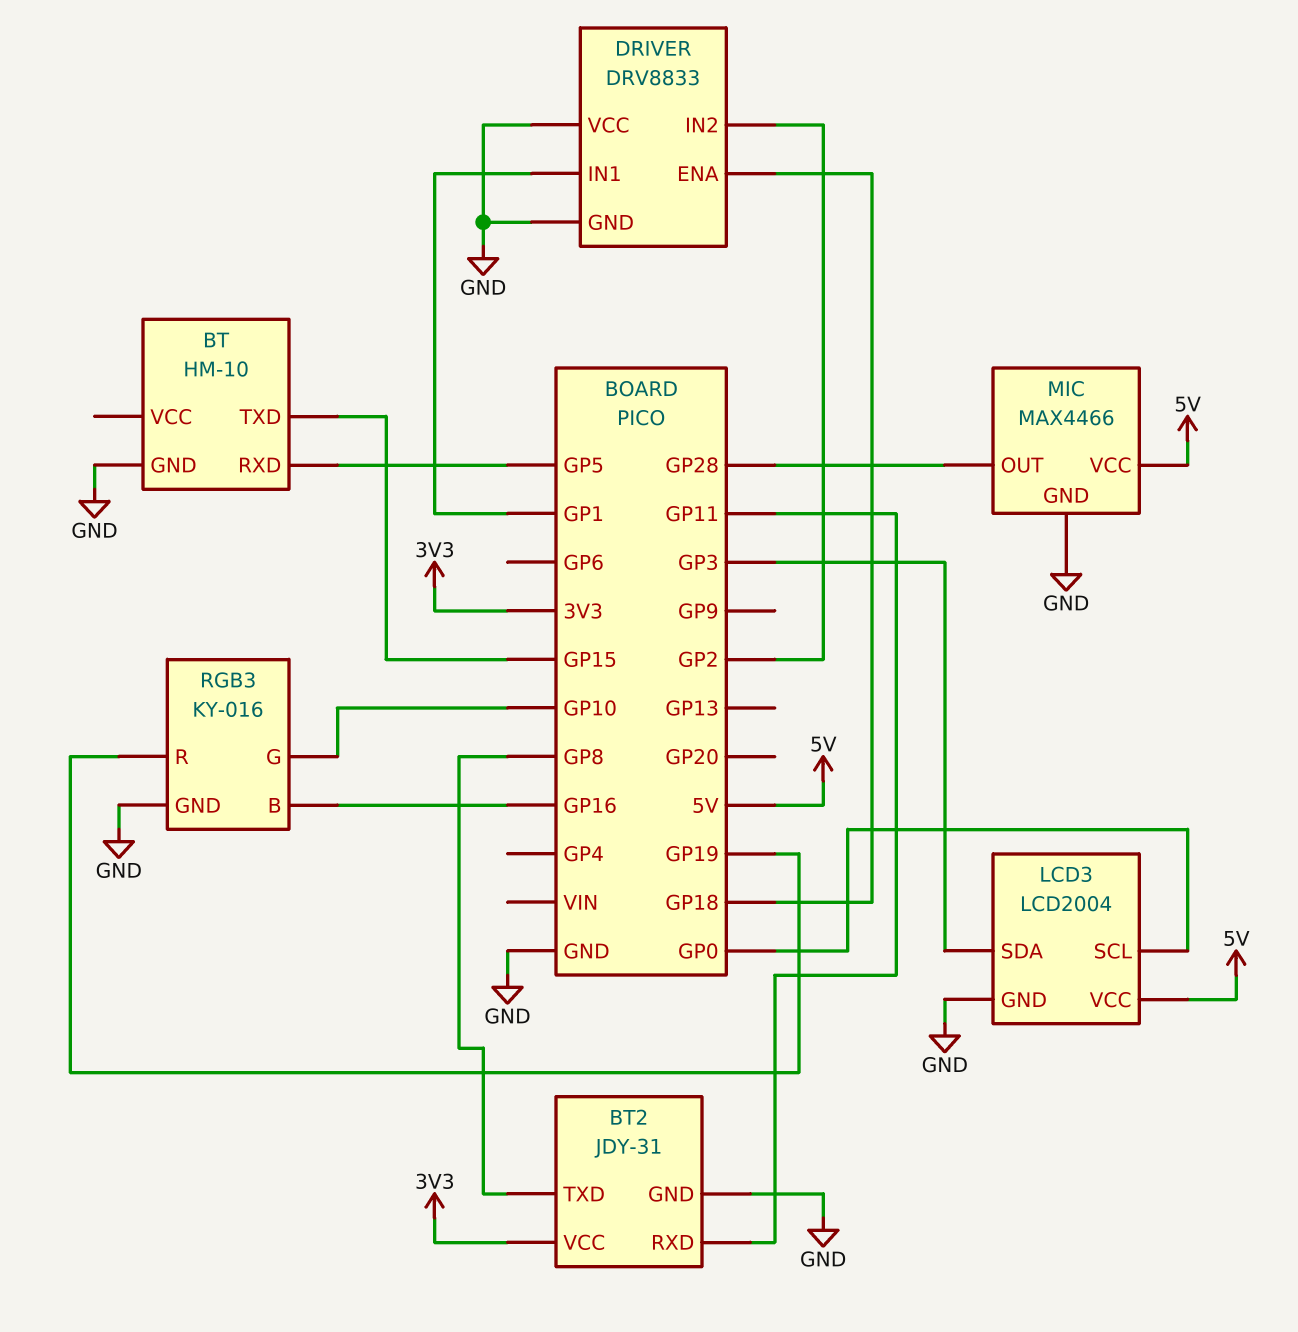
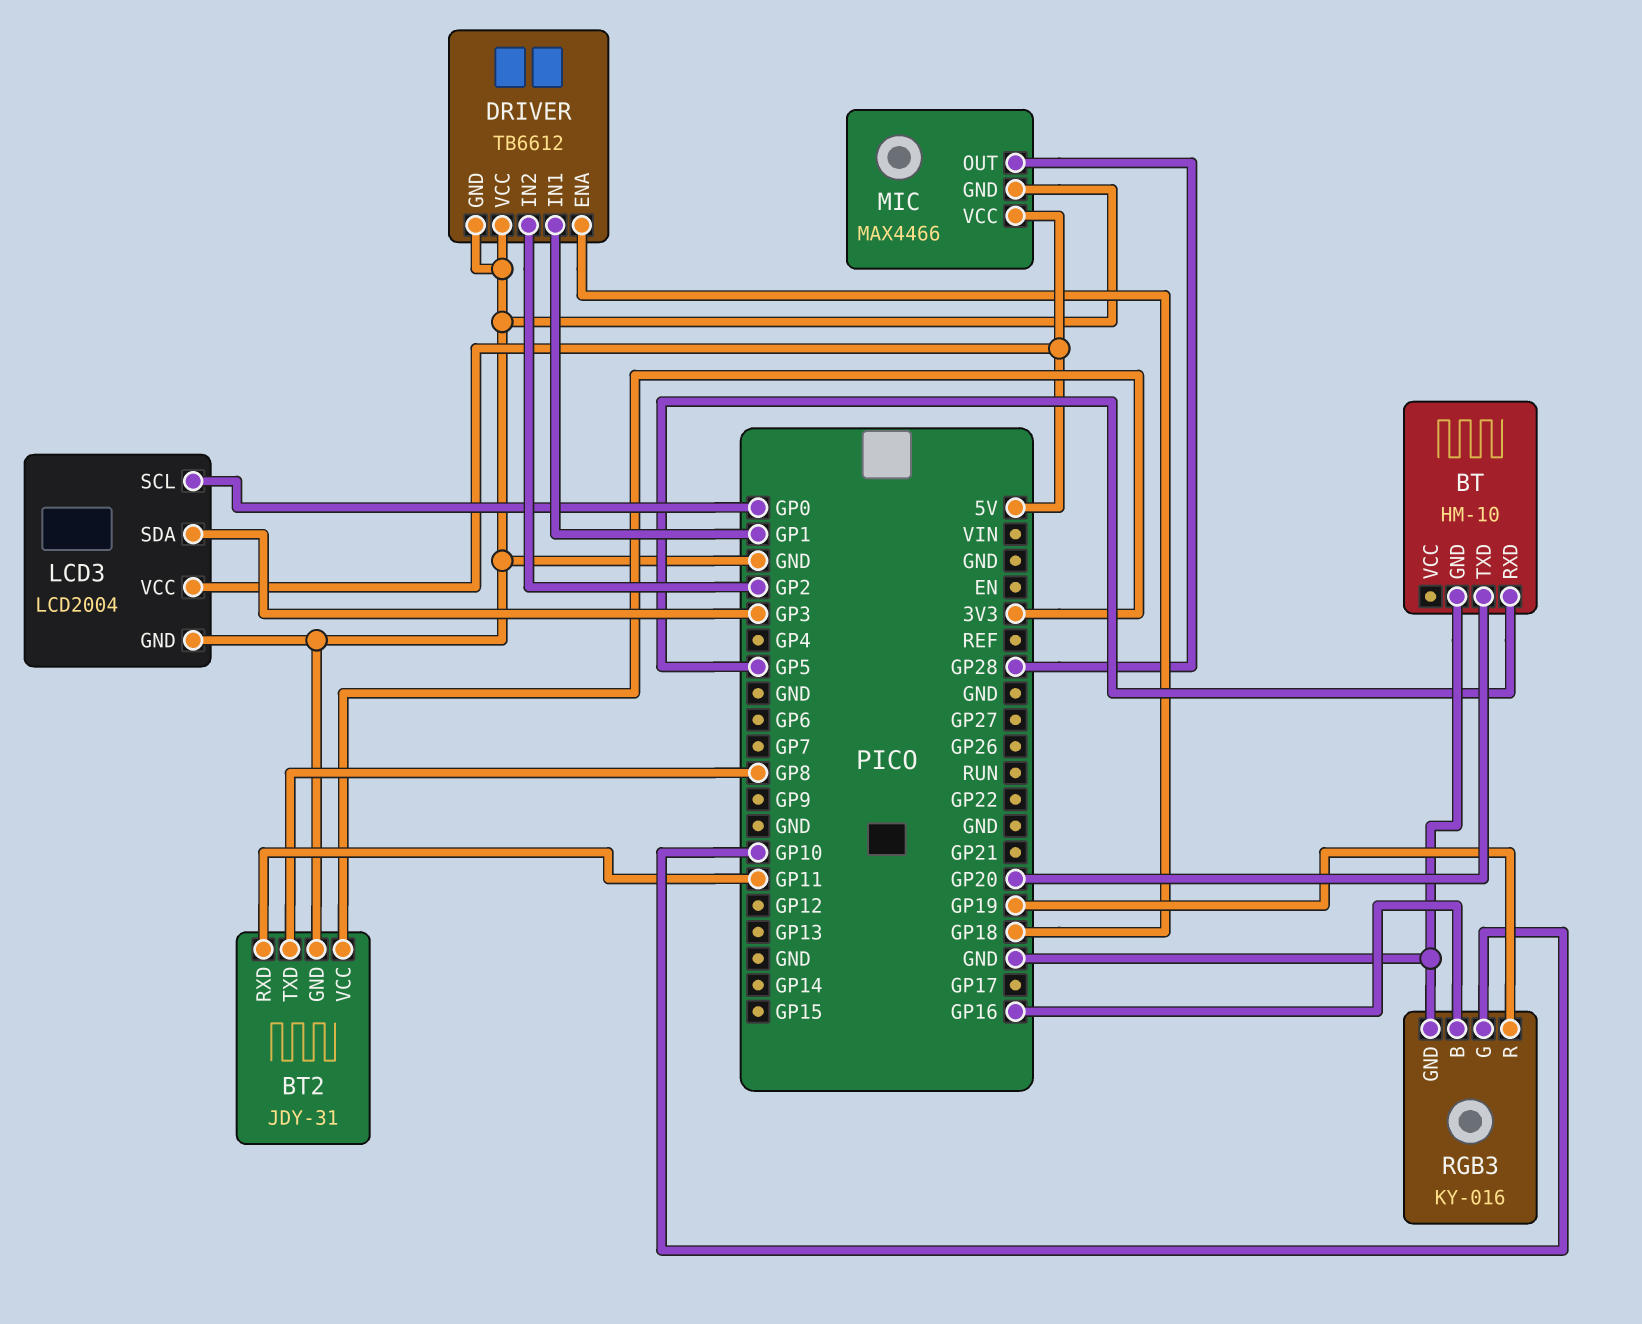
BT pin TXD: GP15 -> GP20
DRIVER: DRV8833 -> TB6612

